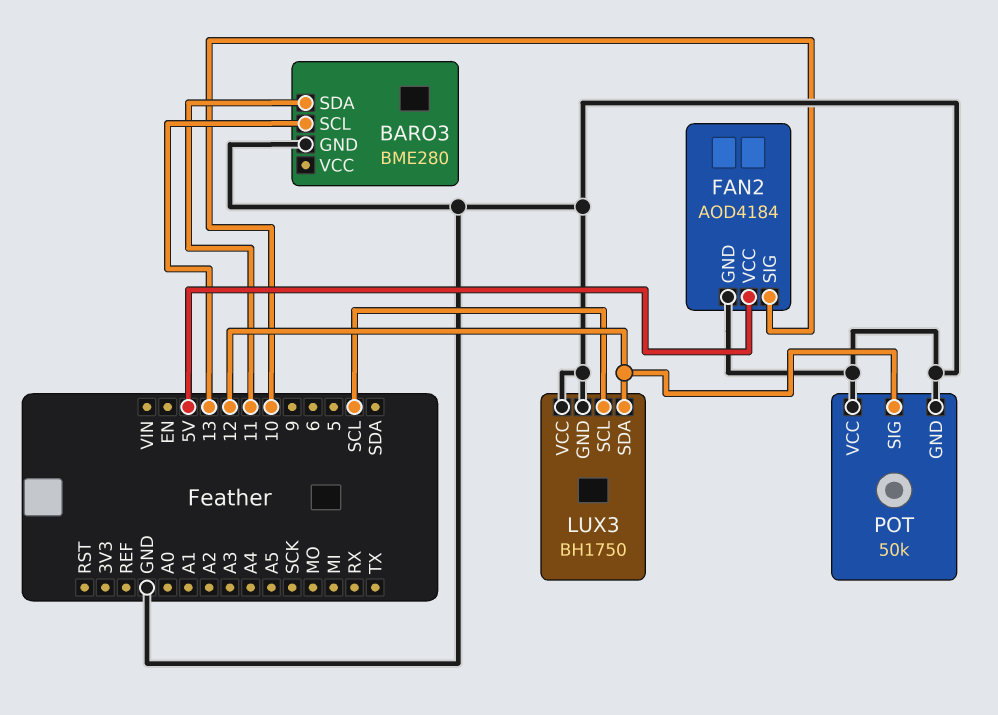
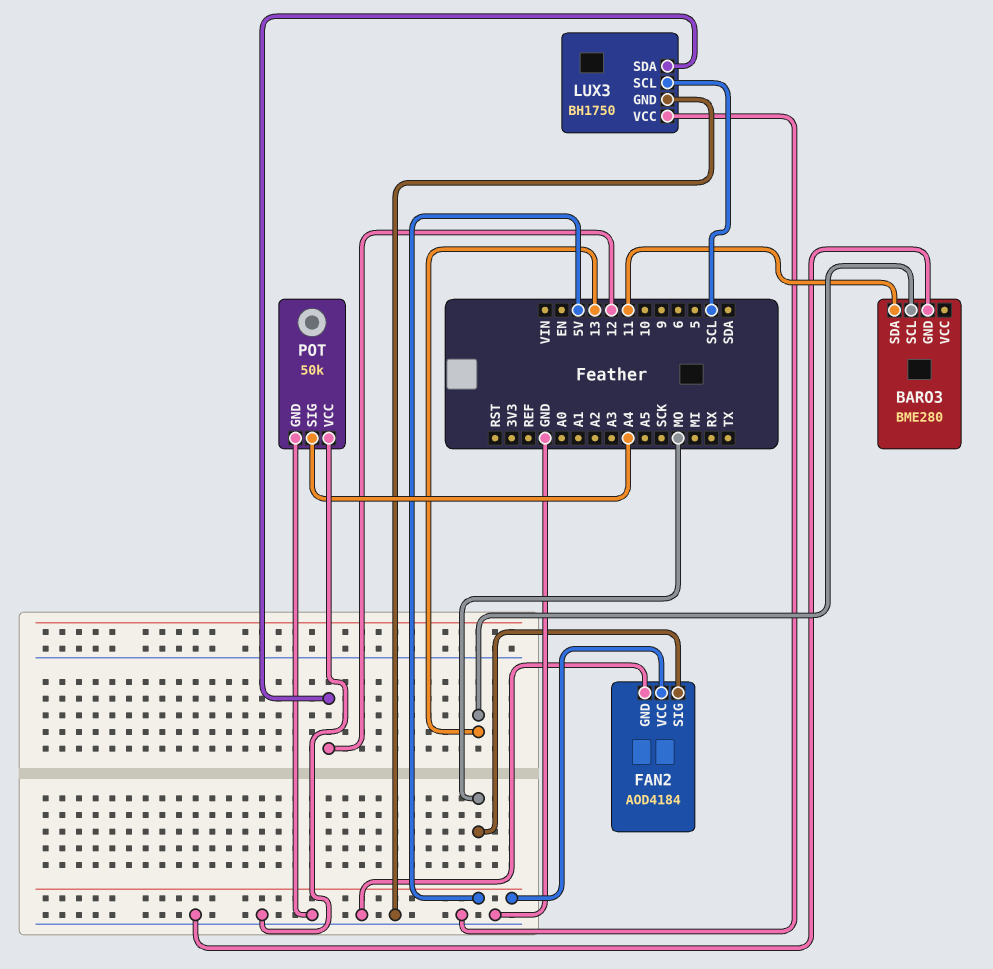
FAN2 pin SIG: 10 -> MO
POT pin SIG: 12 -> A4

